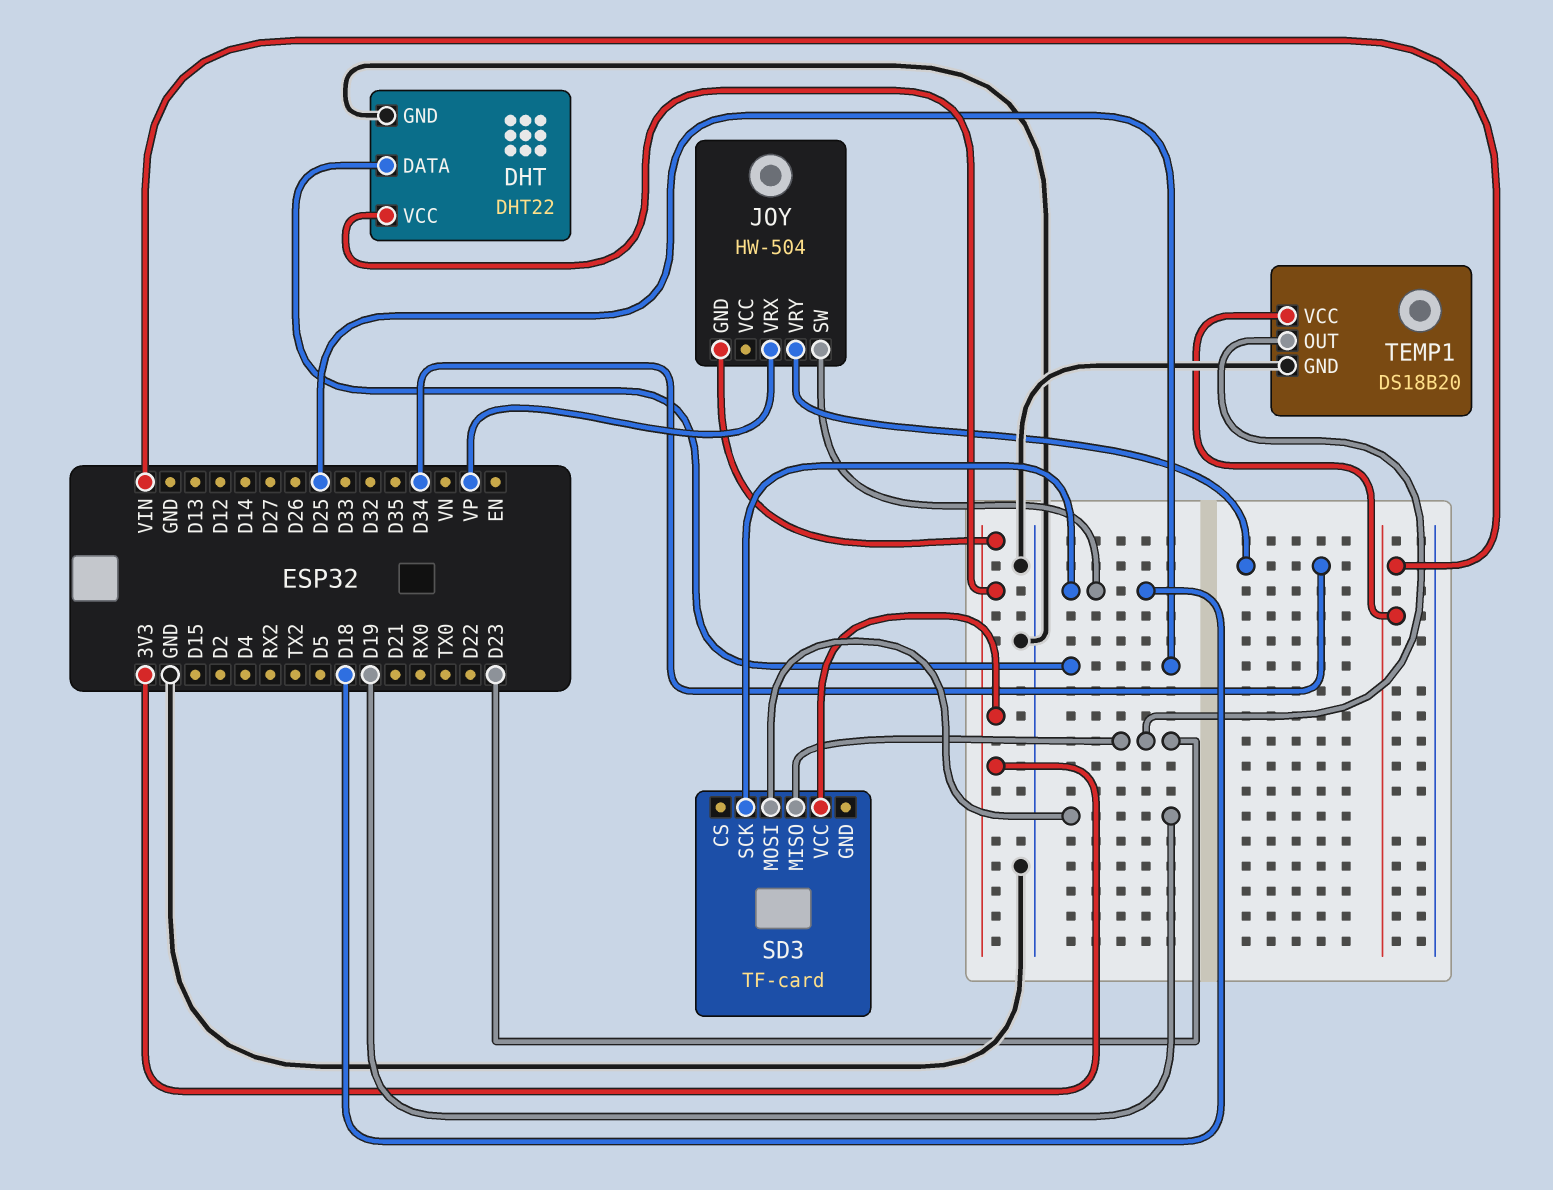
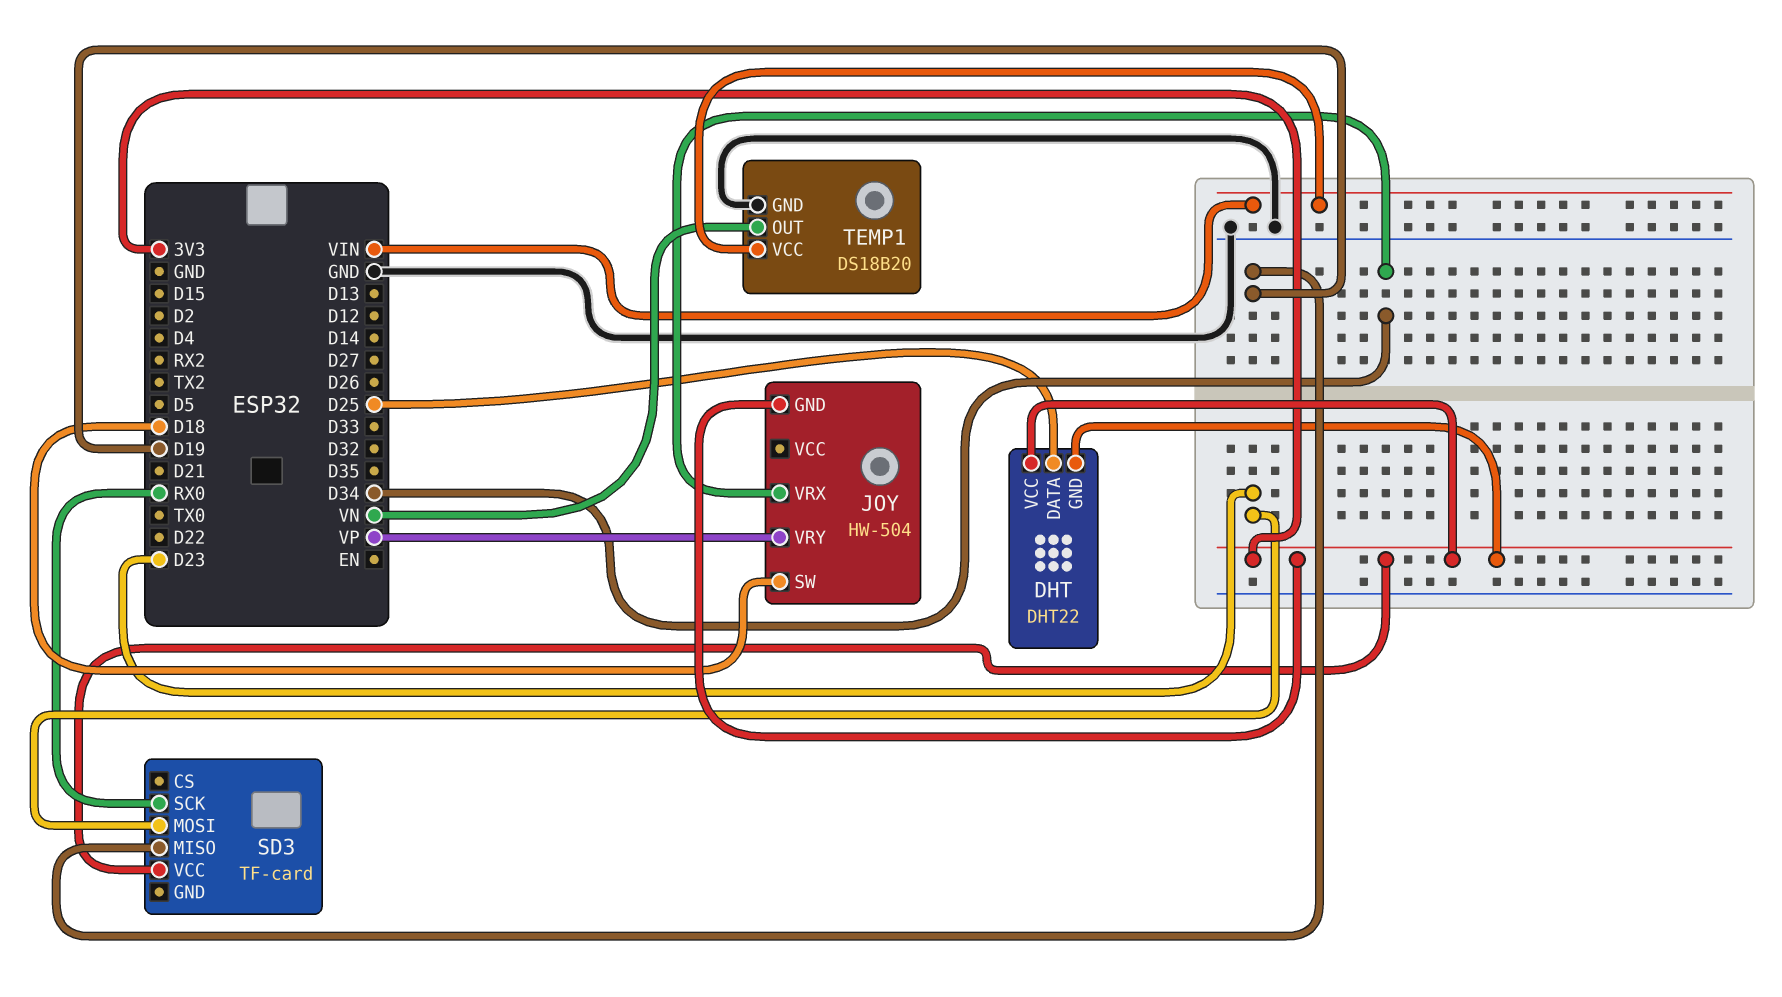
DHT pin GND: GND -> 3V3
JOY pin VRX: VP -> D34
JOY pin VRY: D34 -> VP
SD3 pin MISO: D23 -> D19
SD3 pin MOSI: D19 -> D23
SD3 pin SCK: D18 -> RX0
TEMP1 pin OUT: D23 -> VN

